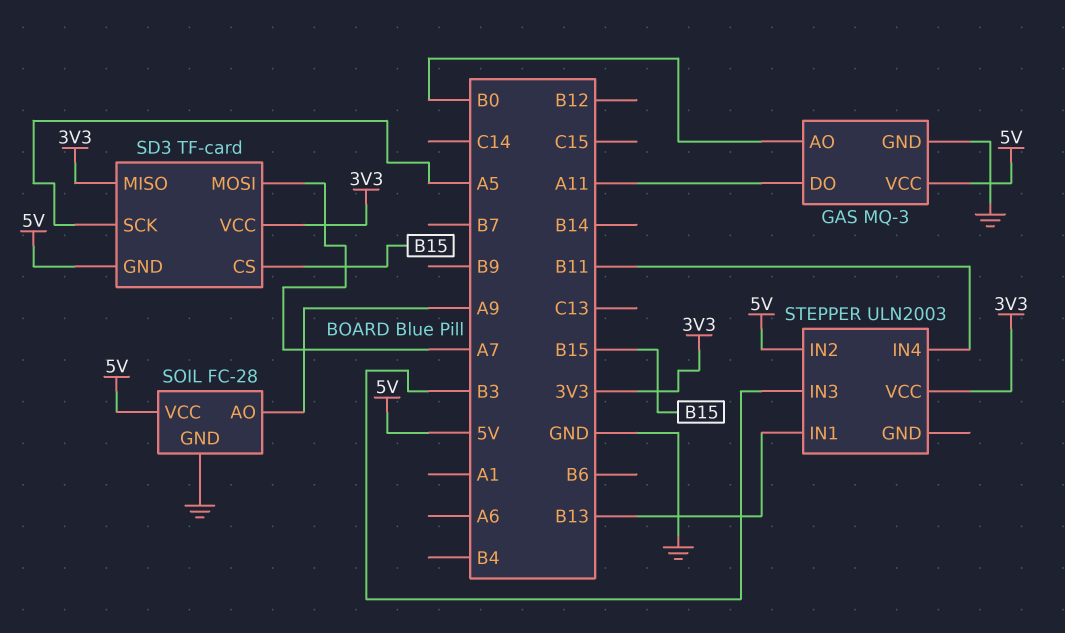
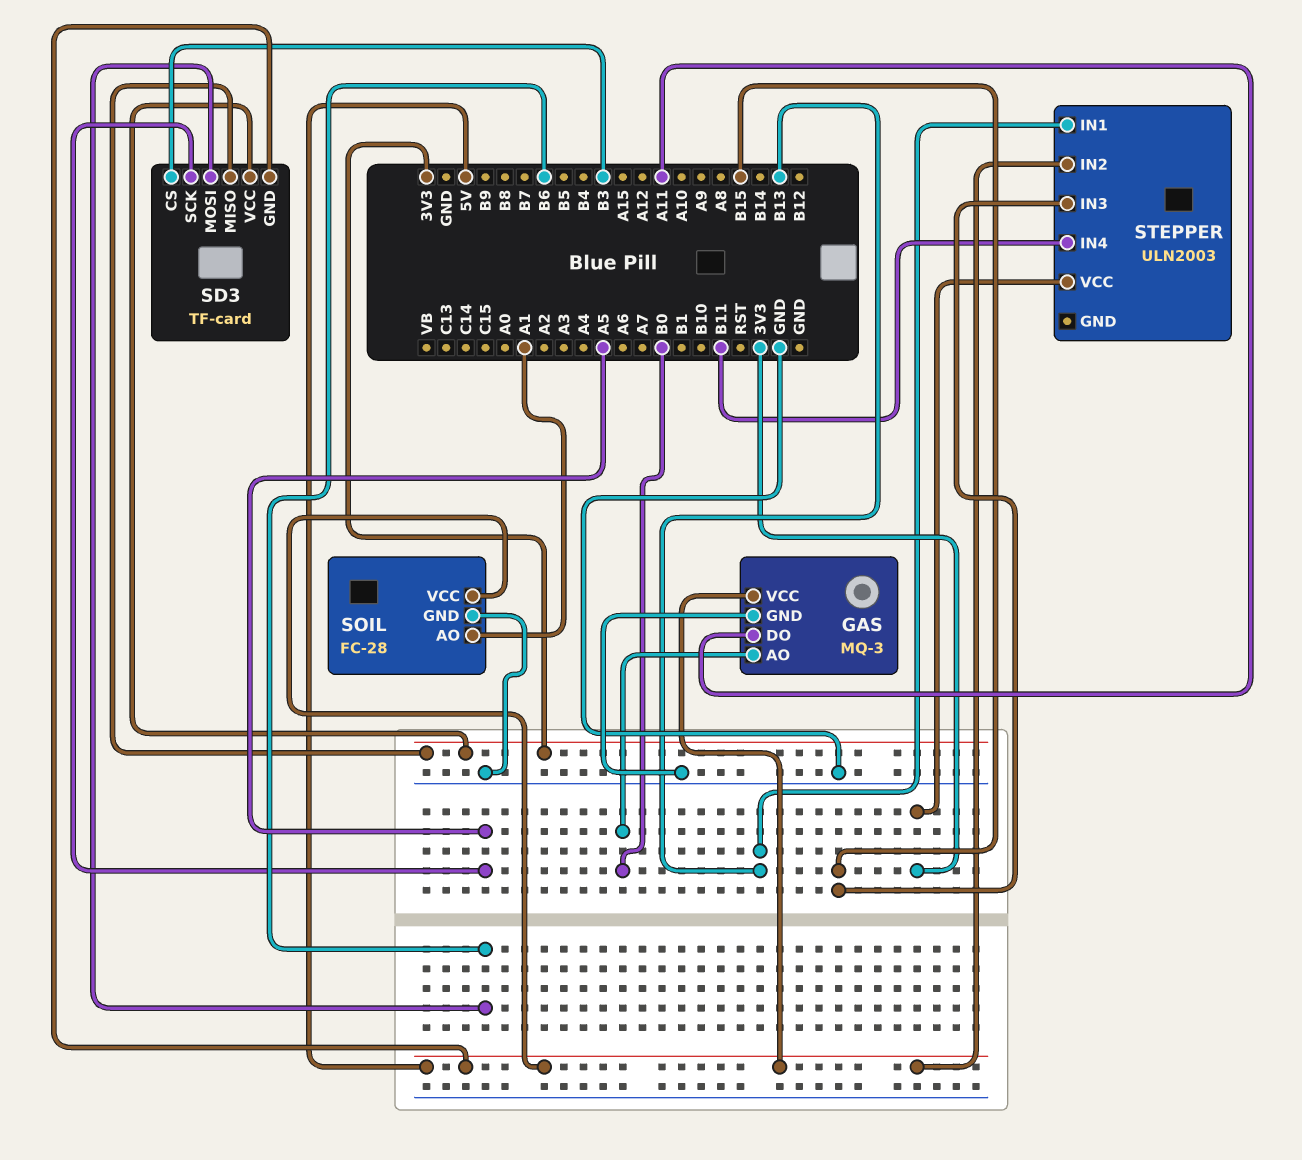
SD3 pin CS: B15 -> B3
SD3 pin MOSI: A7 -> B6
SOIL pin AO: A9 -> A1
STEPPER pin IN3: B3 -> B15

